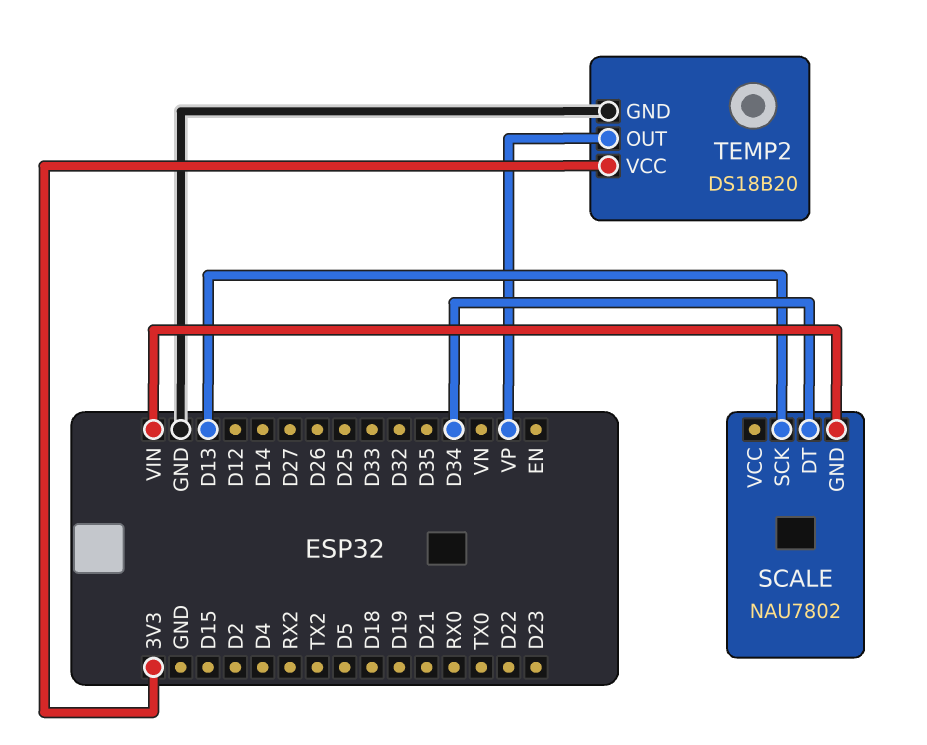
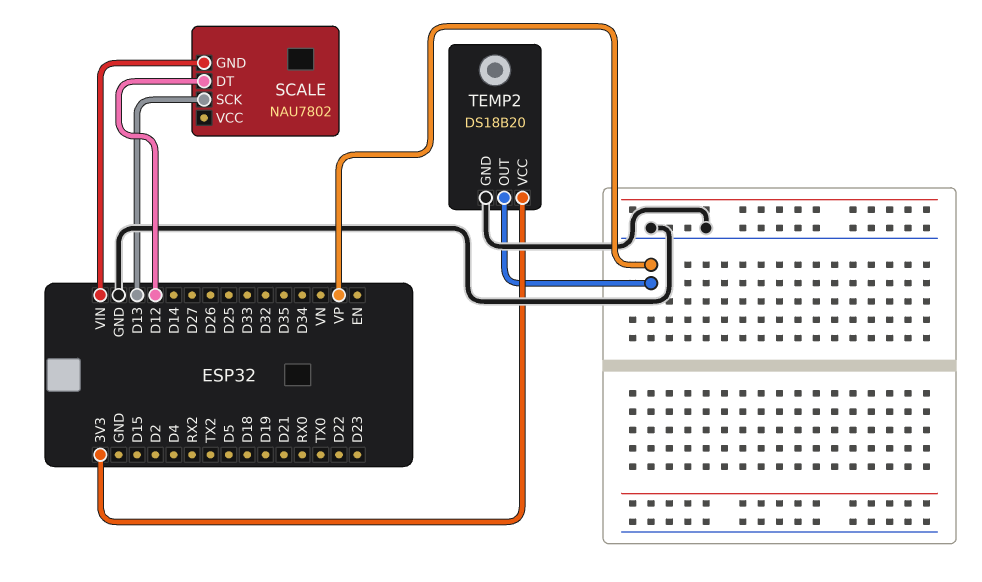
SCALE pin DT: D34 -> D12

